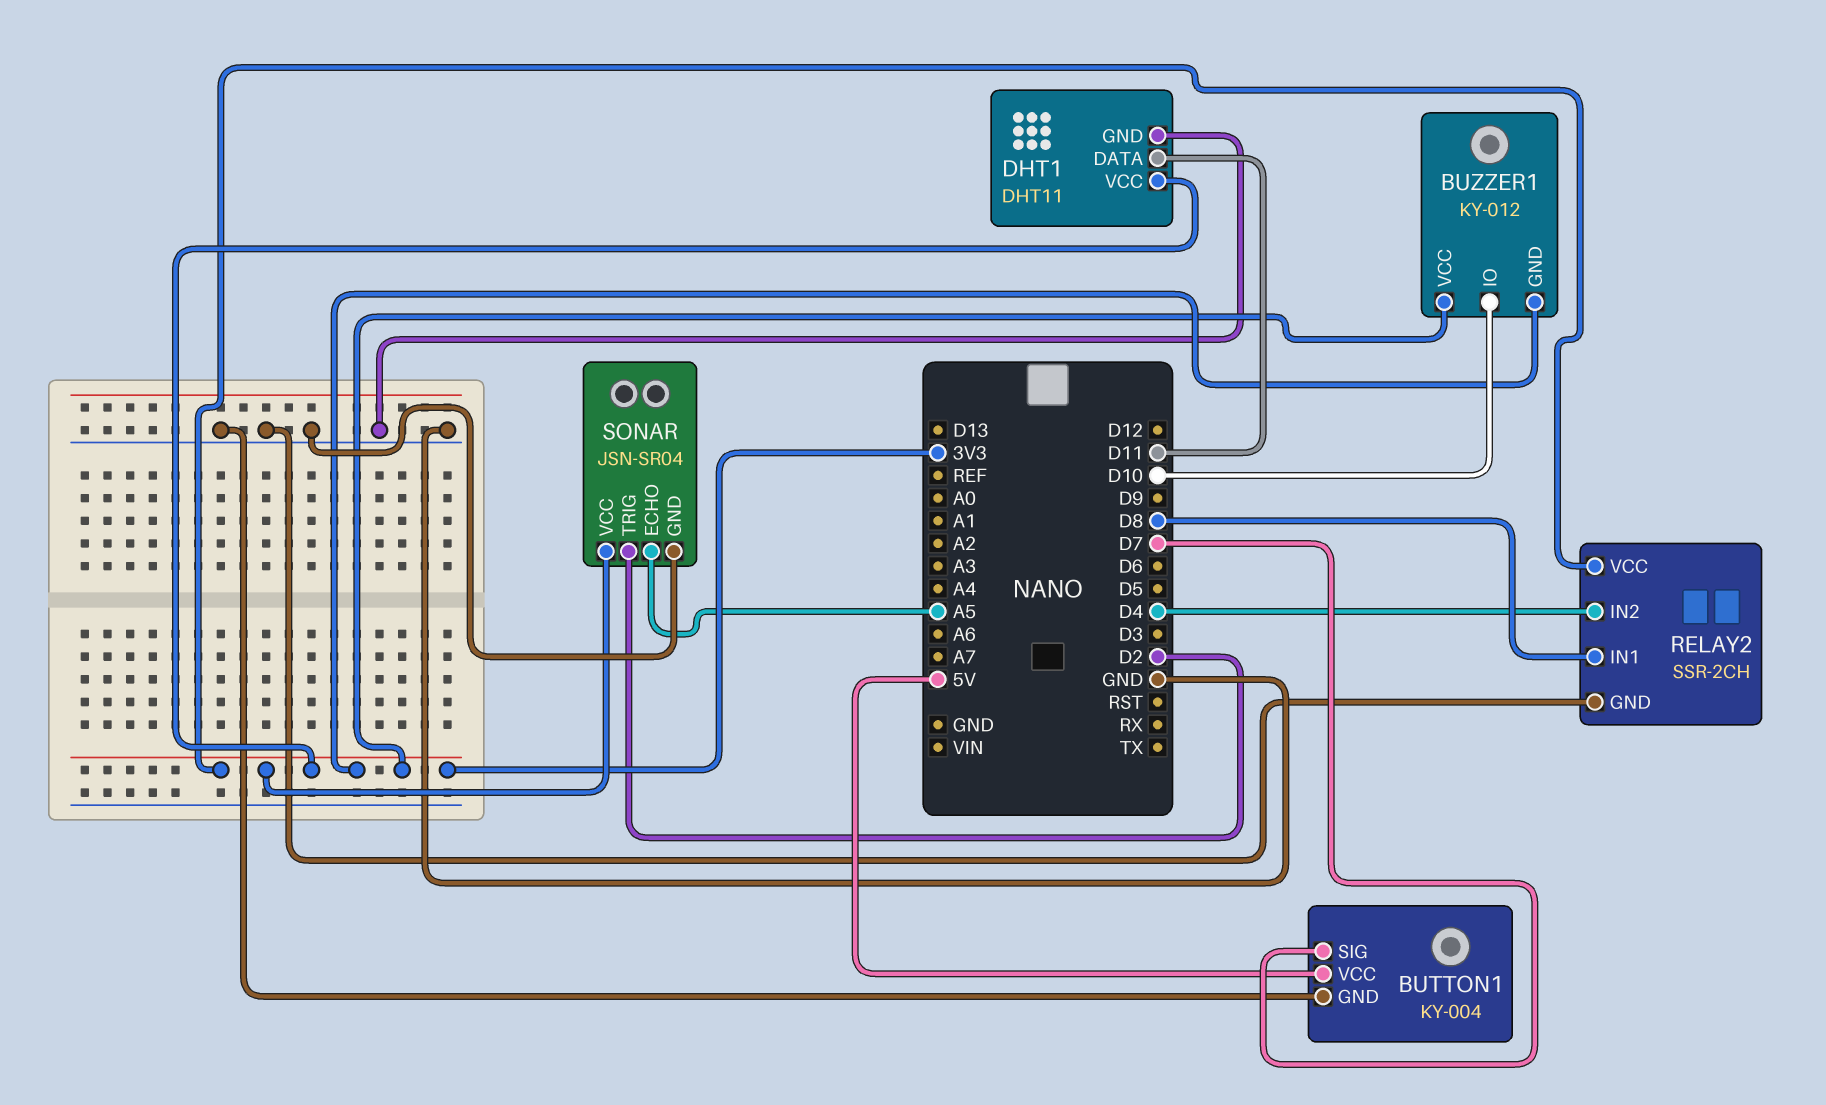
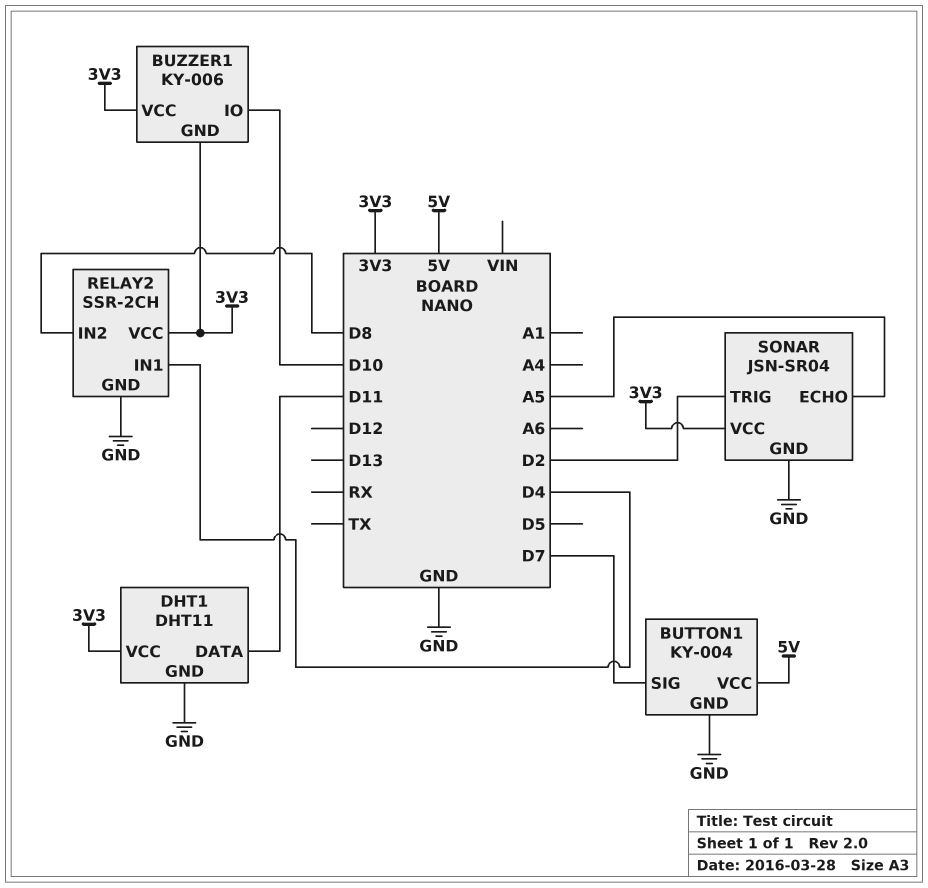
BUZZER1: KY-012 -> KY-006
RELAY2 pin IN1: D8 -> D4
RELAY2 pin IN2: D4 -> D8

